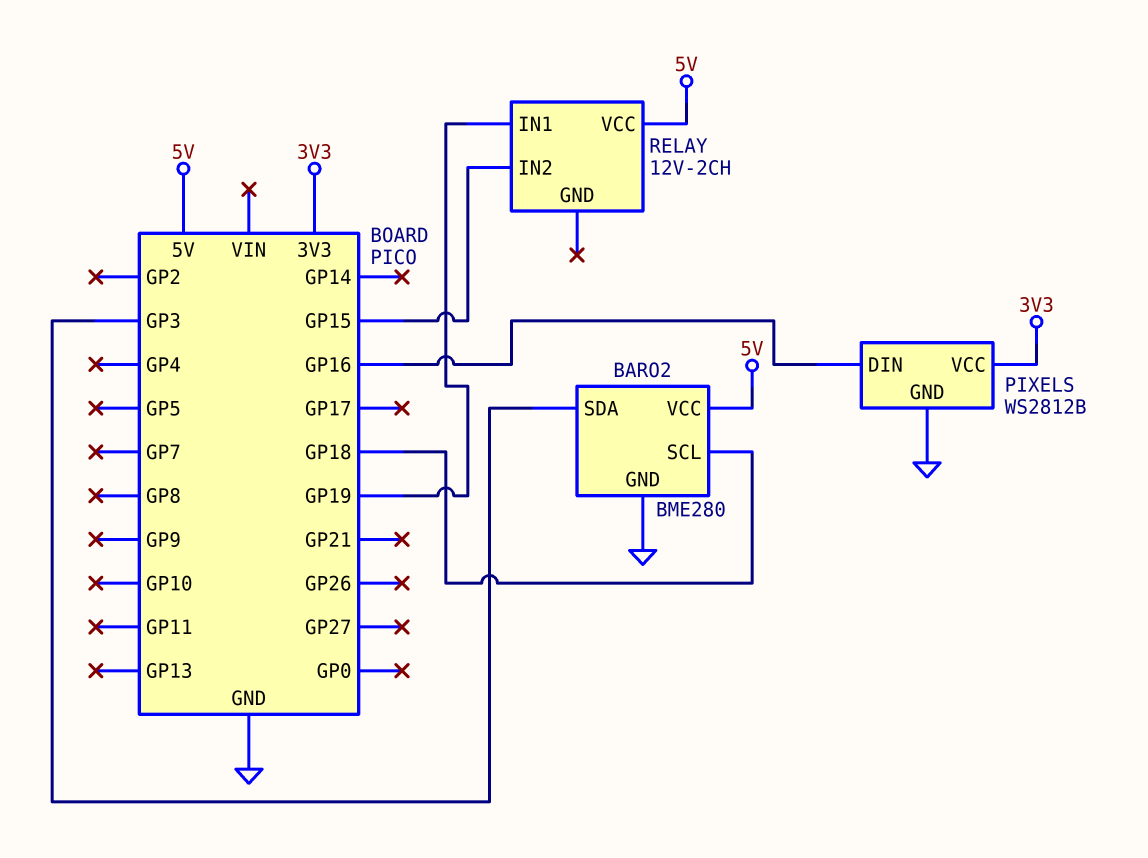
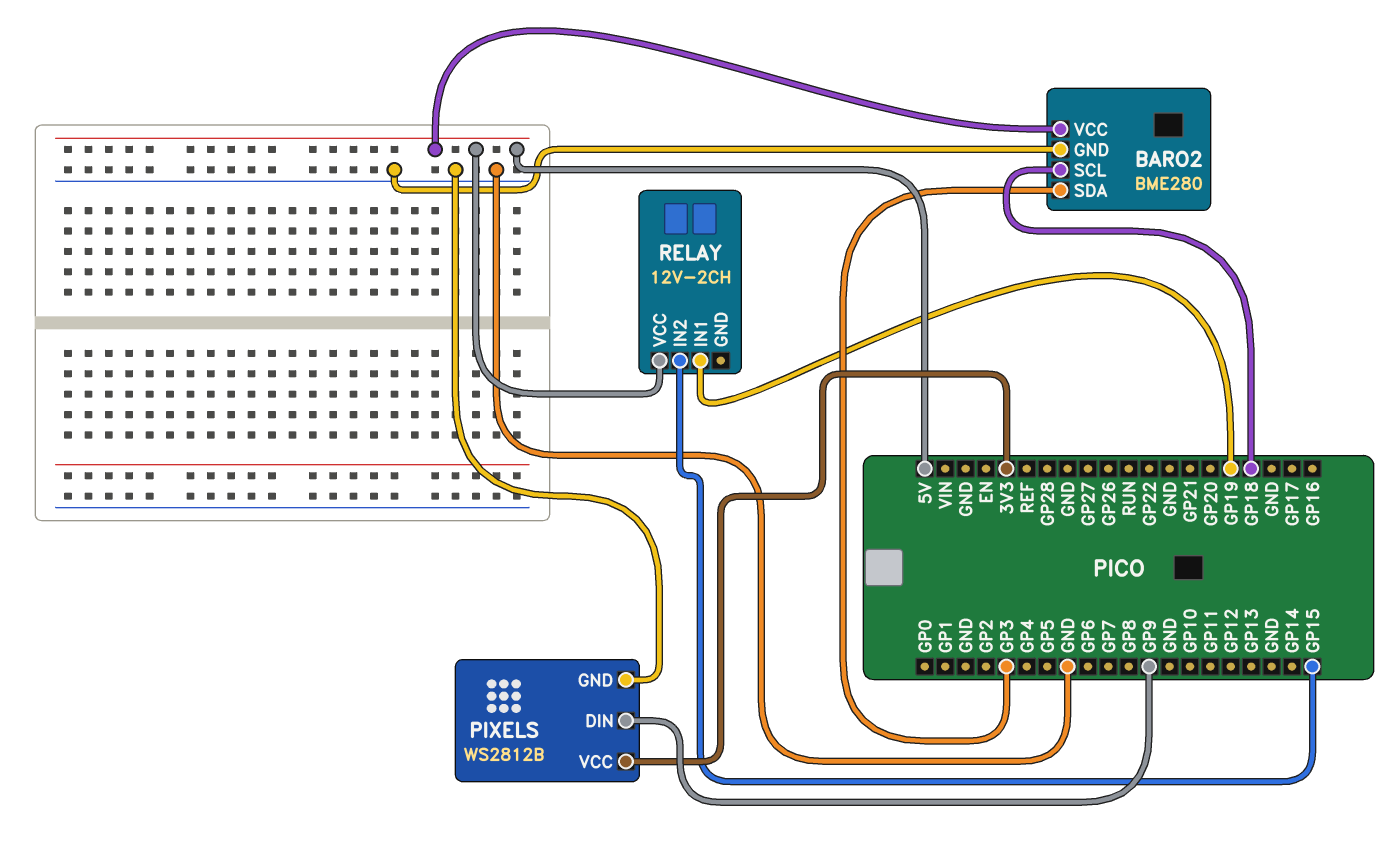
PIXELS pin DIN: GP16 -> GP9

